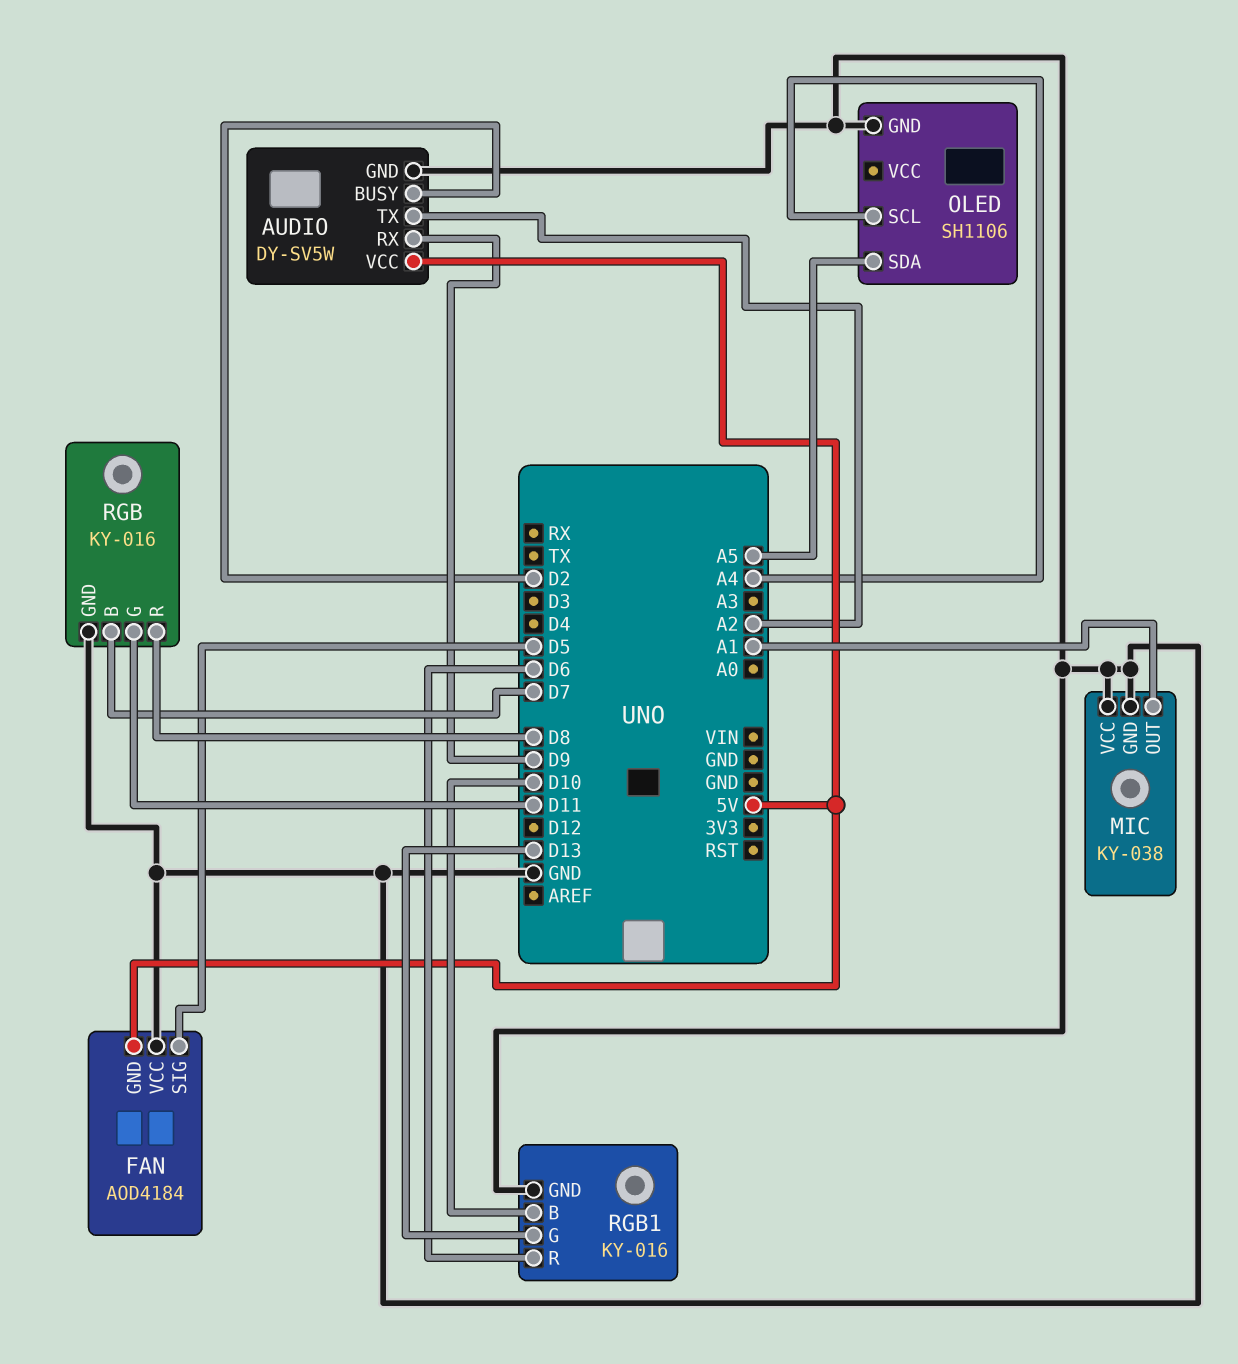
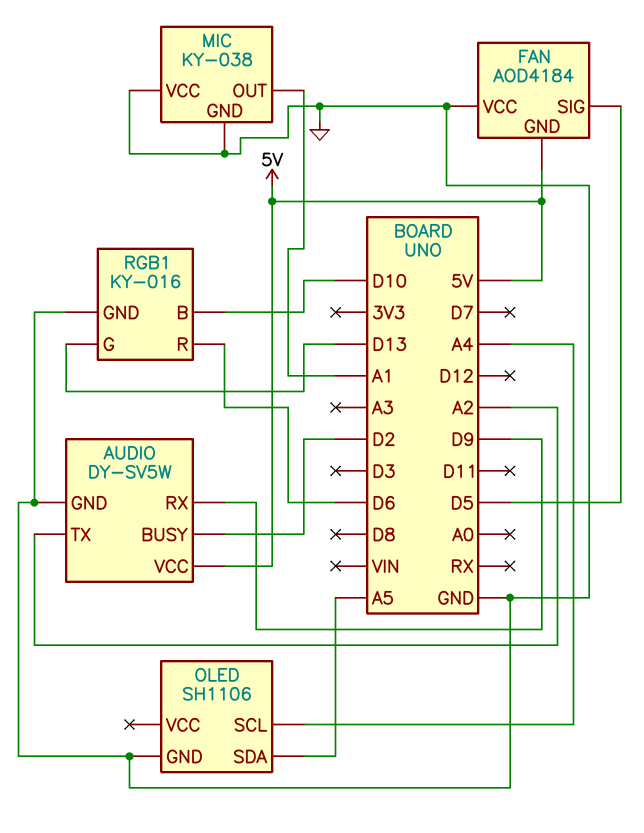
RGB: KY-016 -> none
RGB pin B: D7 -> none
RGB pin G: D11 -> none
RGB pin GND: GND -> none
RGB pin R: D8 -> none

